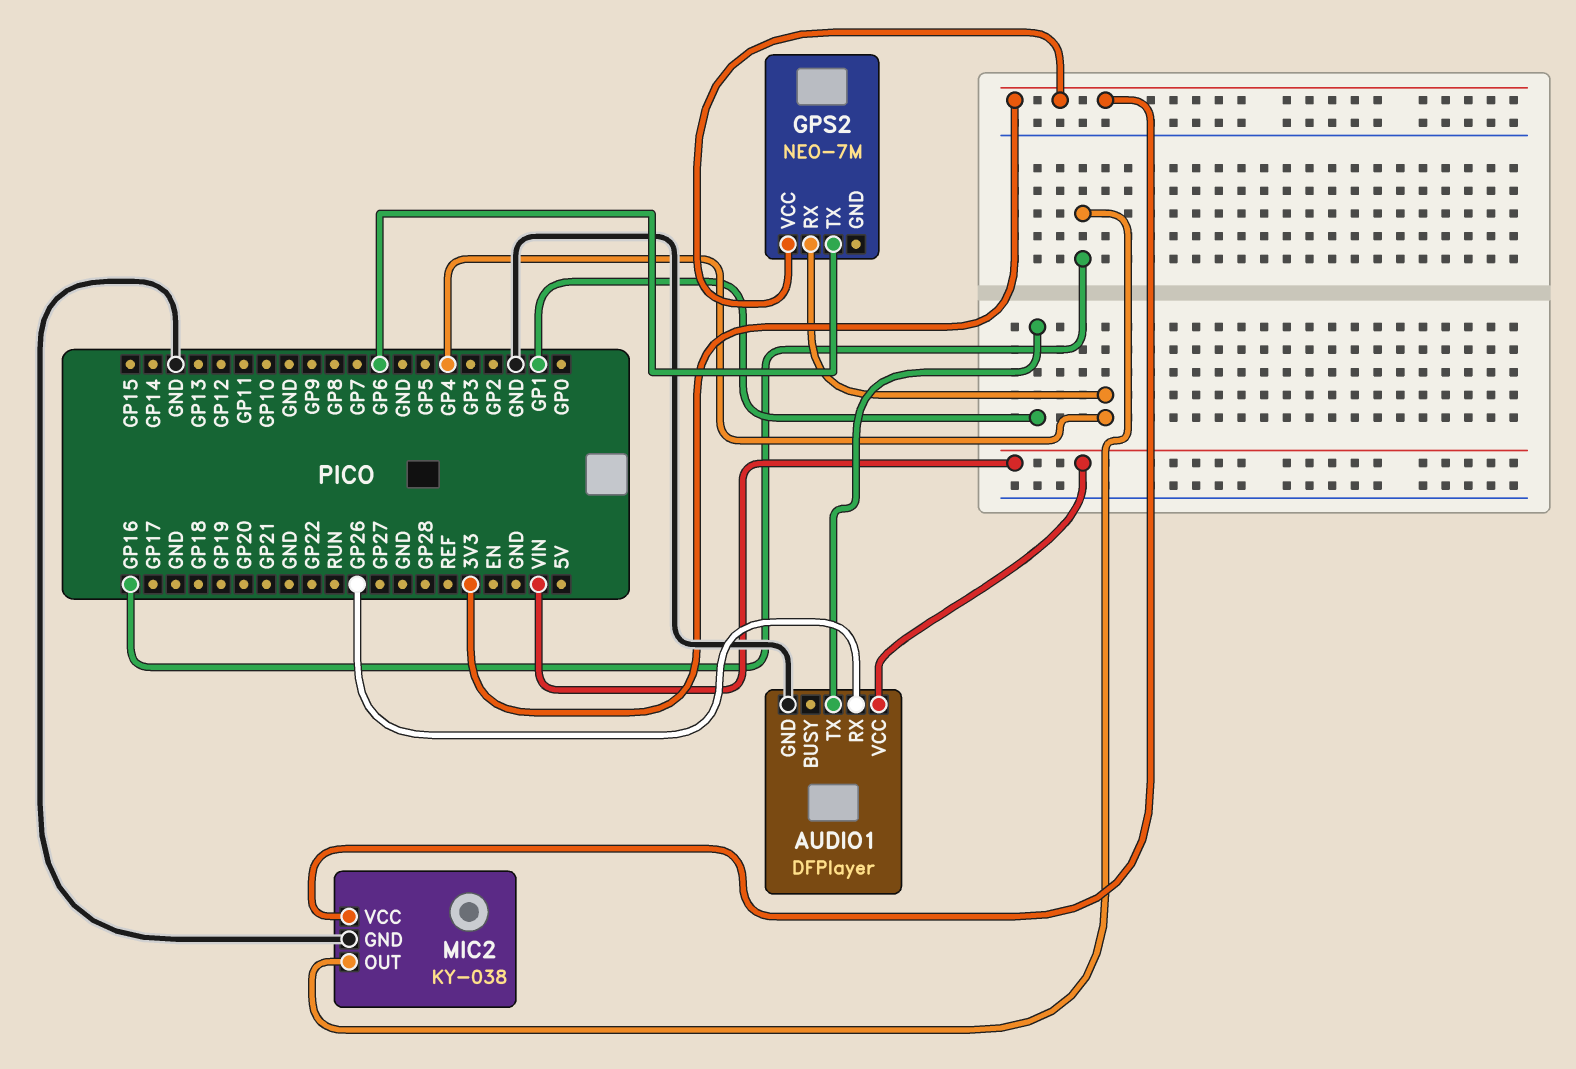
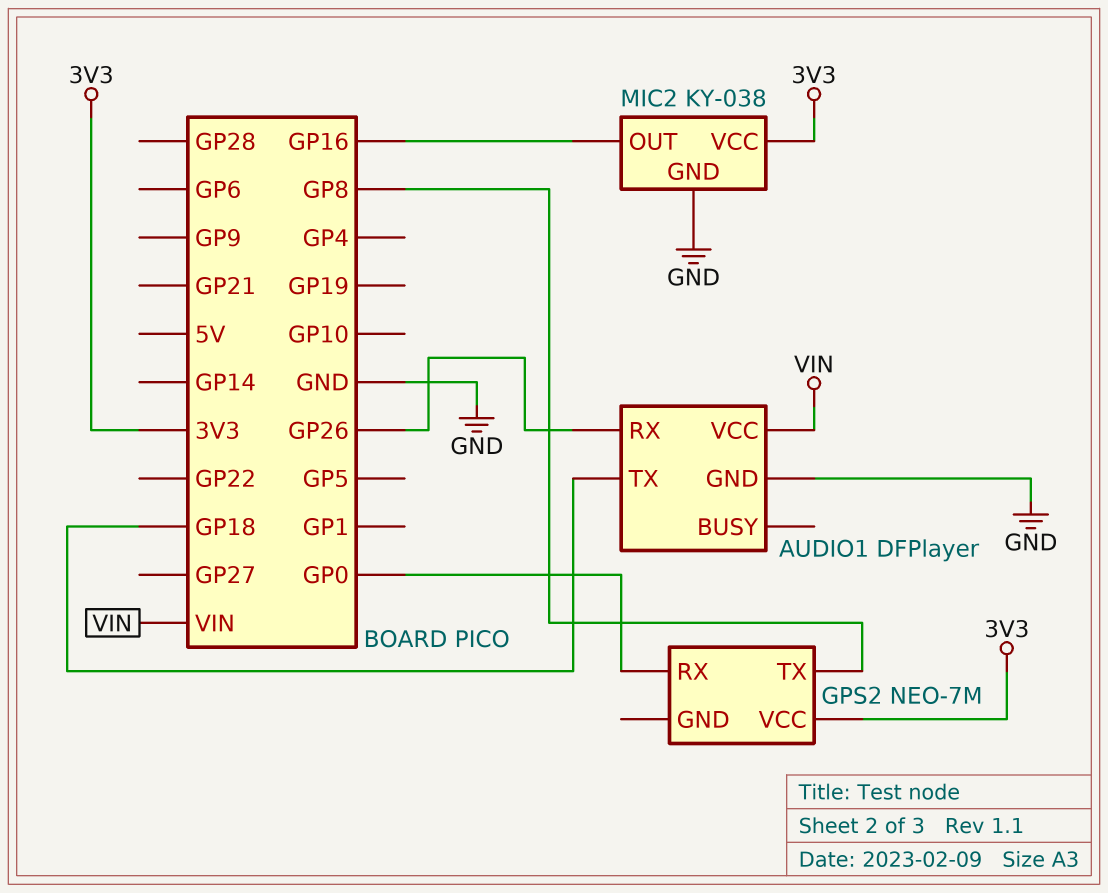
AUDIO1 pin TX: GP1 -> GP18
GPS2 pin RX: GP4 -> GP0
GPS2 pin TX: GP6 -> GP8

